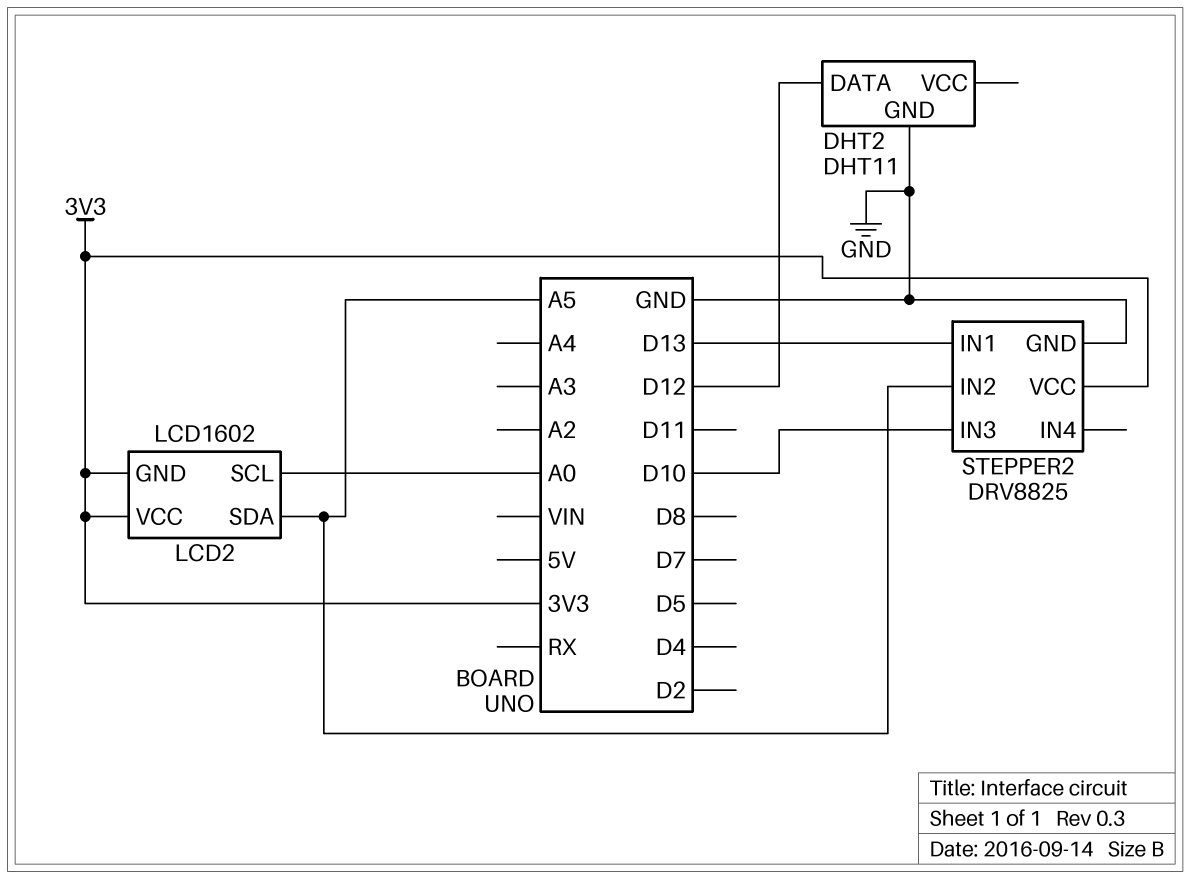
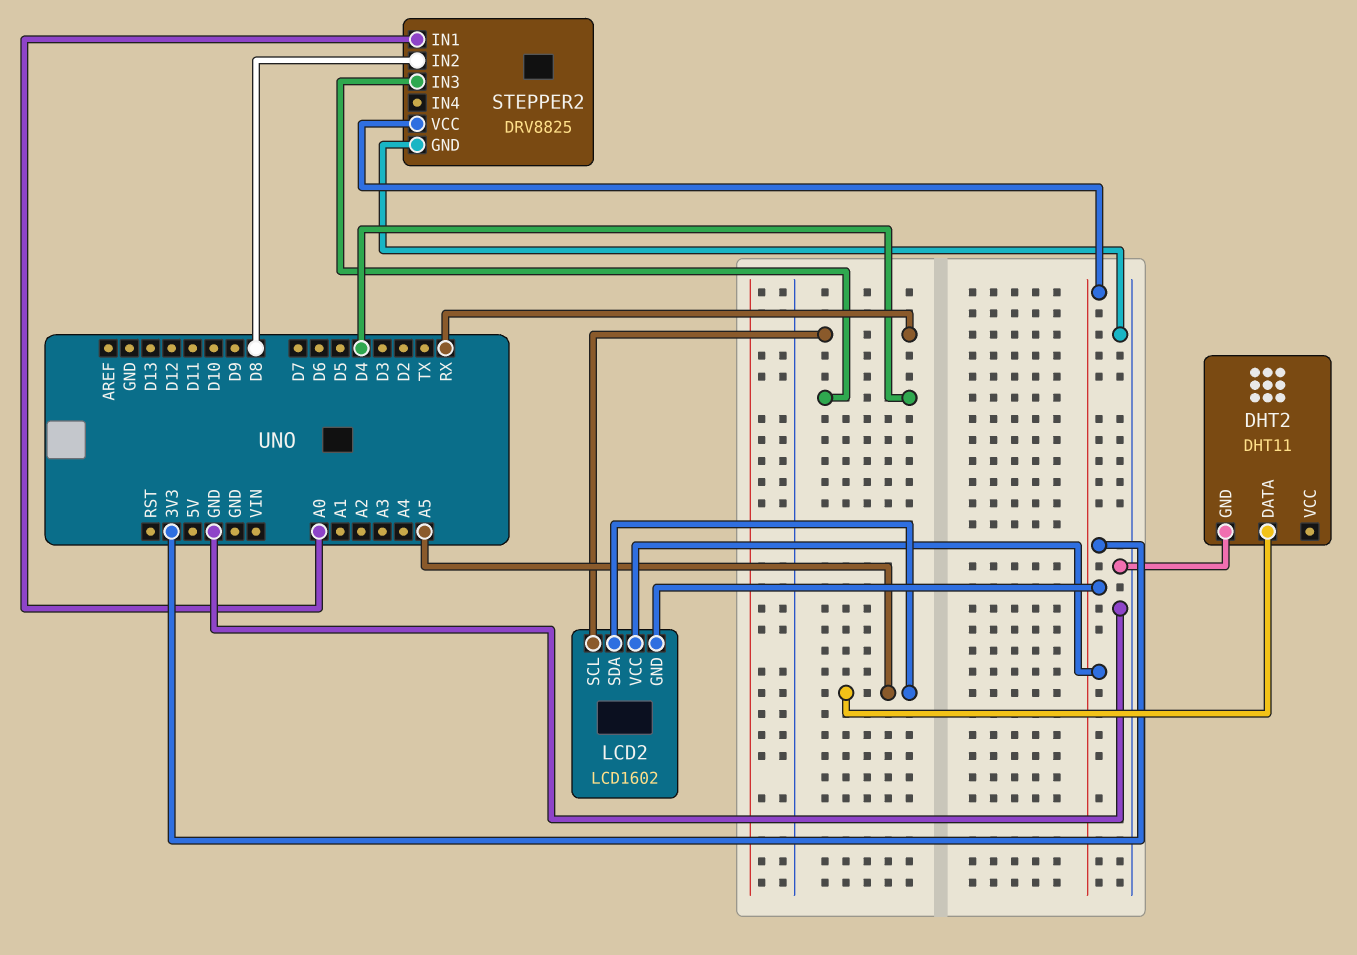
DHT2 pin DATA: D12 -> A5
LCD2 pin SCL: A0 -> RX
STEPPER2 pin IN1: D13 -> A0
STEPPER2 pin IN2: A5 -> D8
STEPPER2 pin IN3: D10 -> D4

